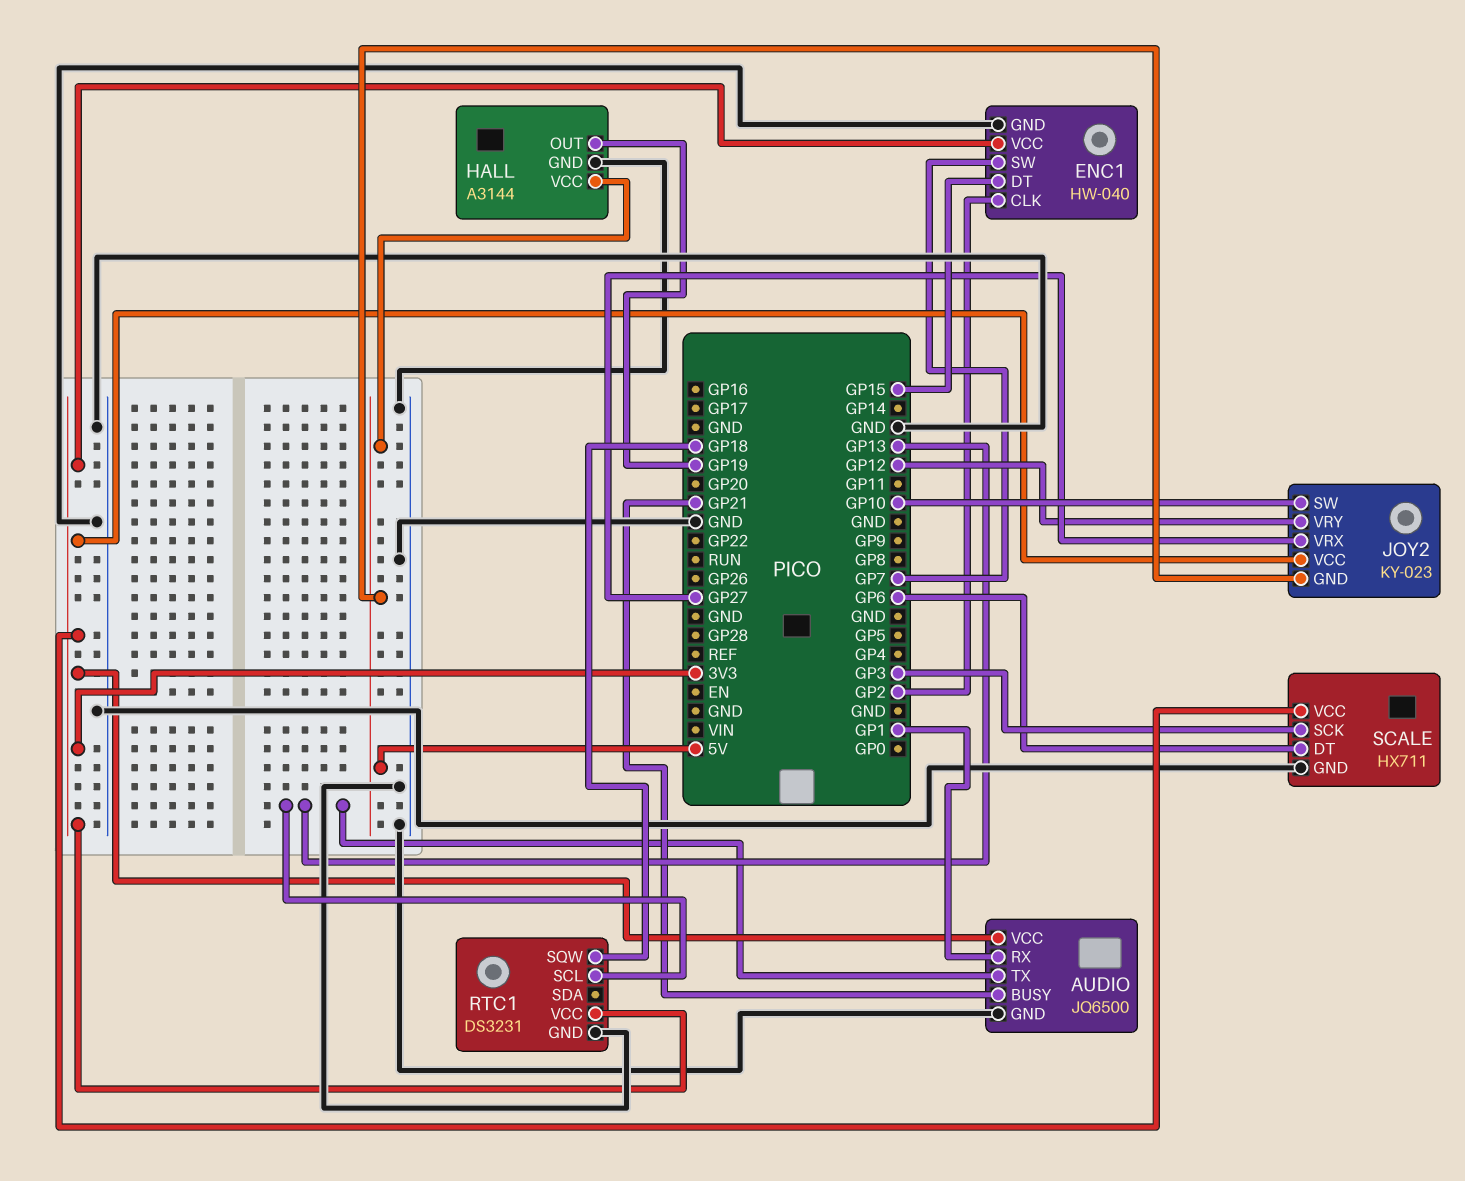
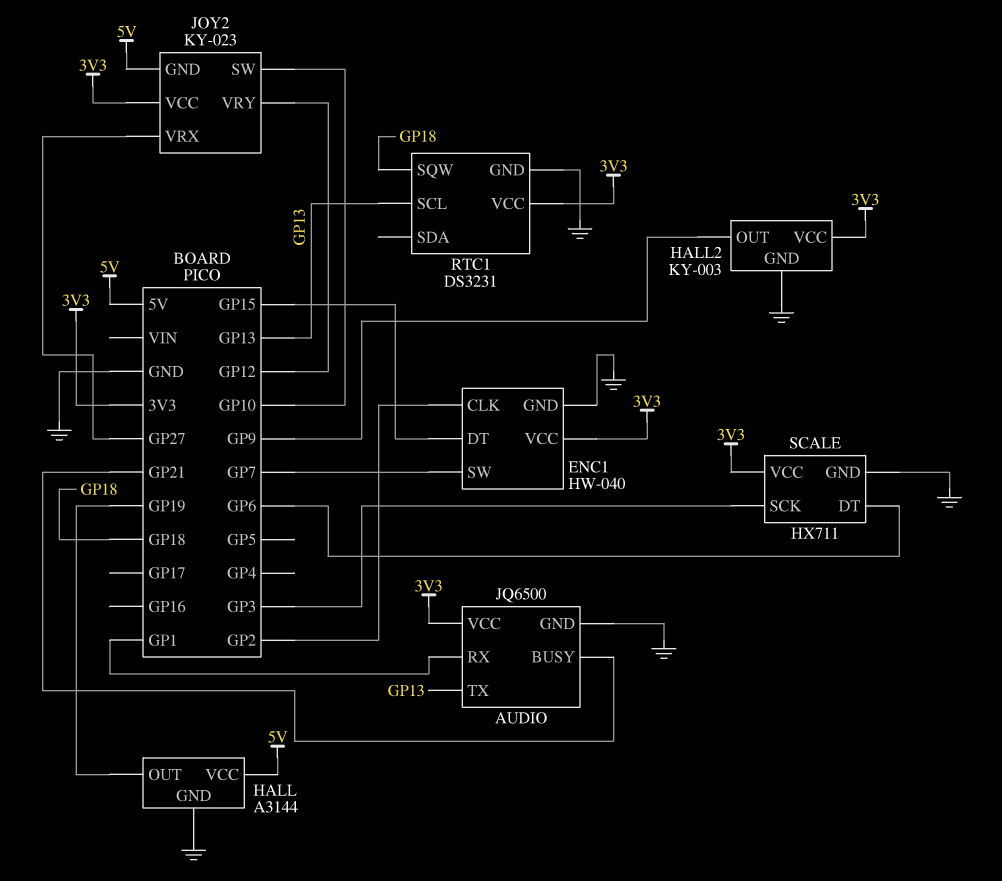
HALL2: none -> KY-003
HALL2 pin GND: none -> GND
HALL2 pin OUT: none -> GP9
HALL2 pin VCC: none -> 3V3

